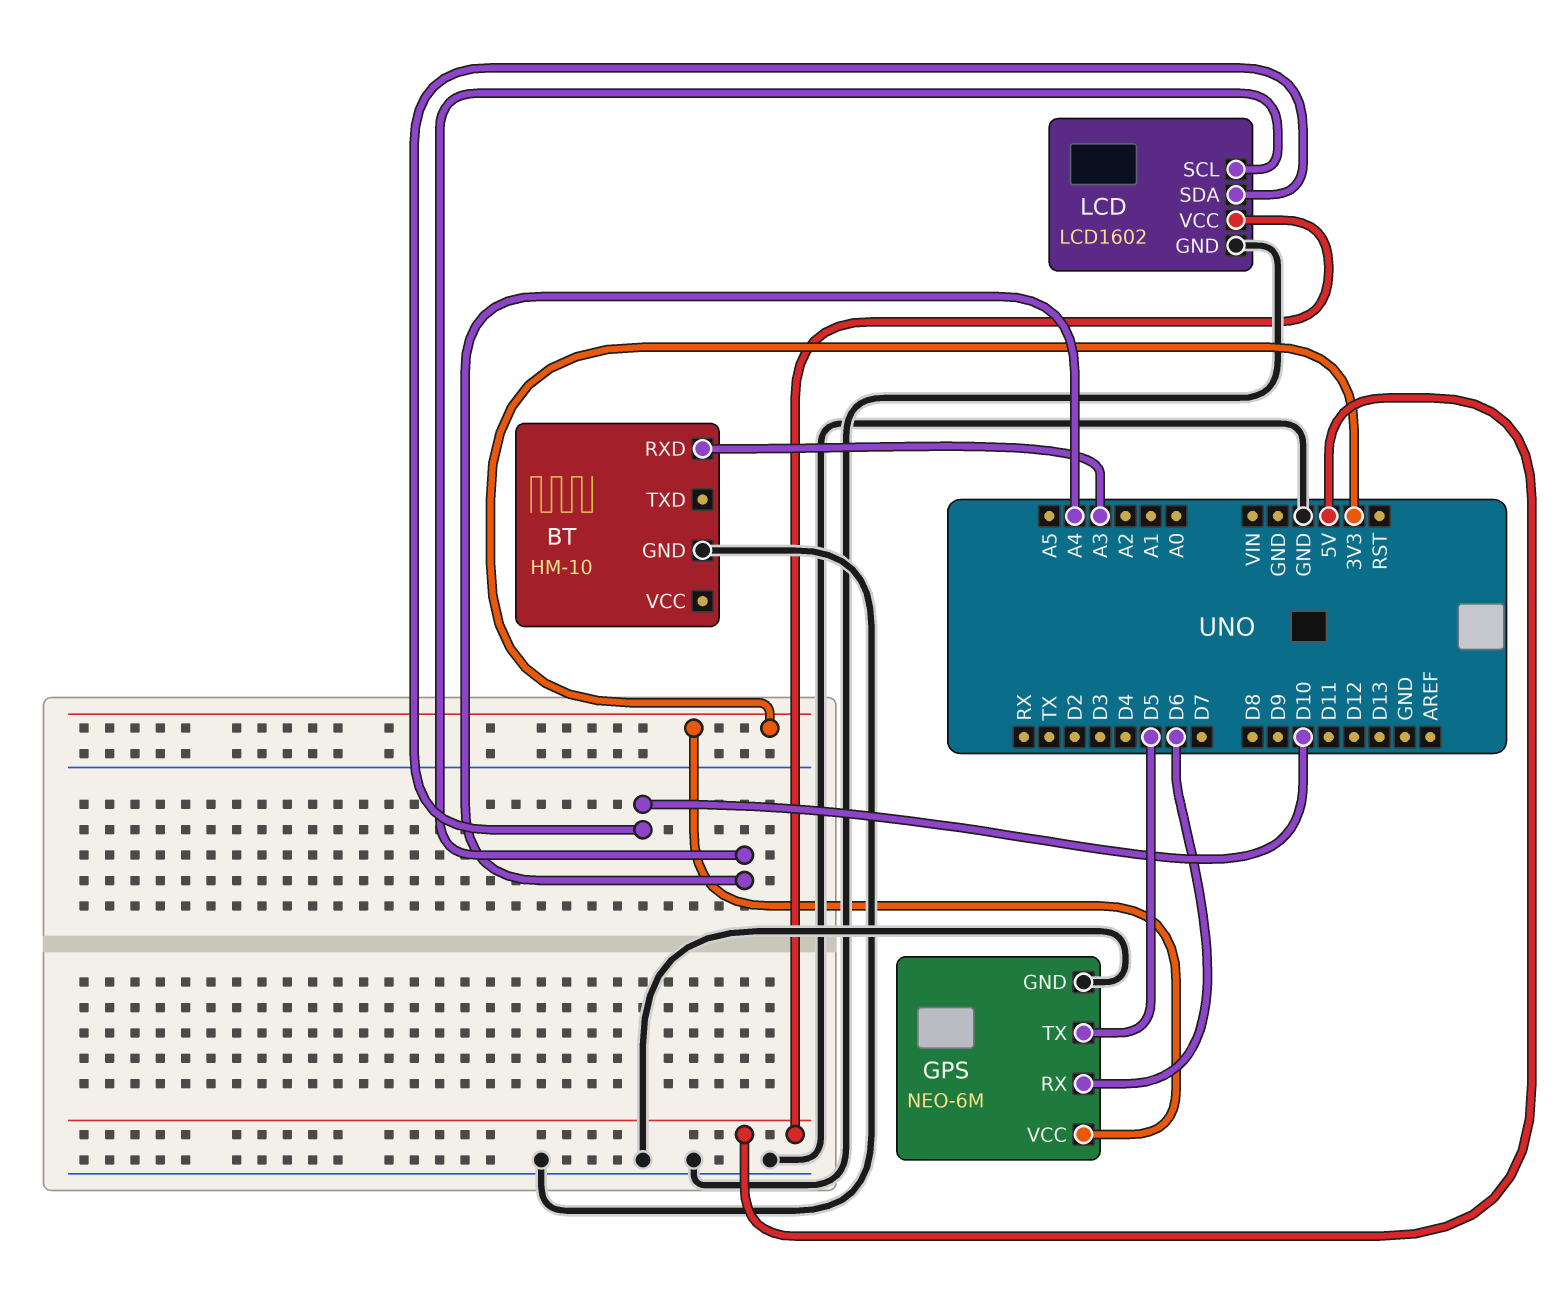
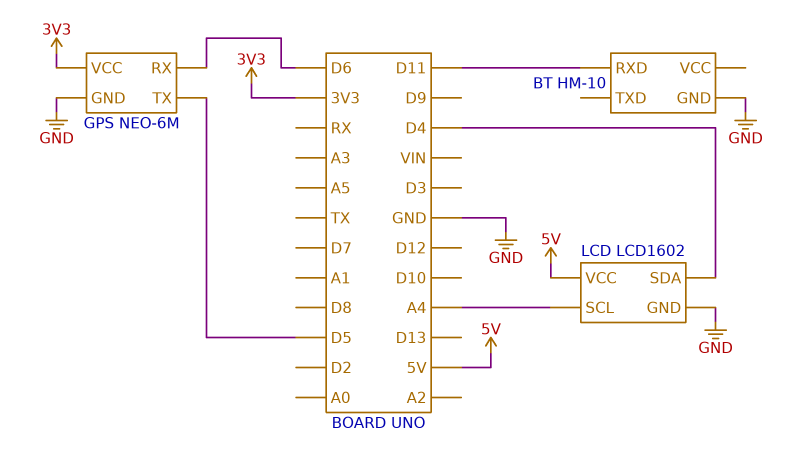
BT pin RXD: A3 -> D11
LCD pin SDA: D10 -> D4

